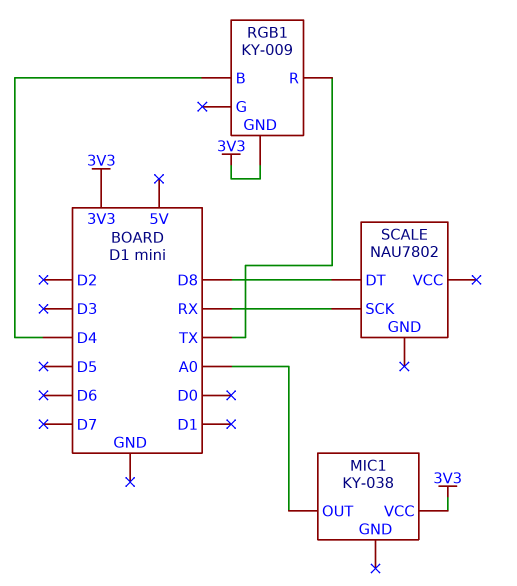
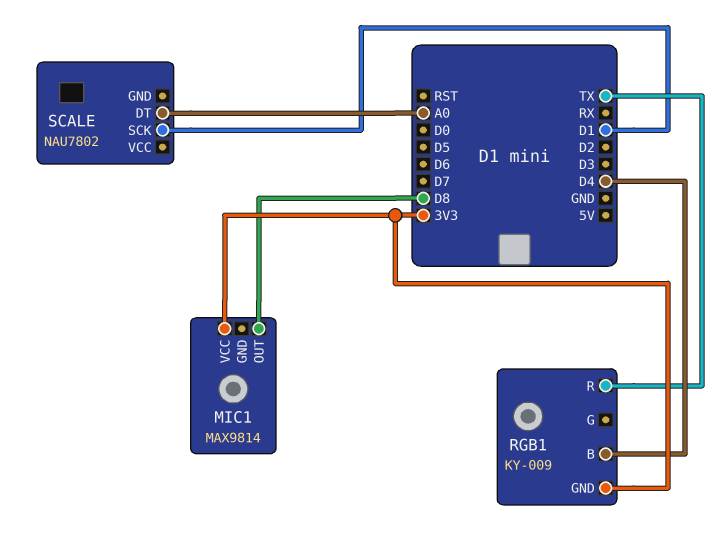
MIC1: KY-038 -> MAX9814
MIC1 pin OUT: A0 -> D8
SCALE pin DT: D8 -> A0
SCALE pin SCK: RX -> D1

